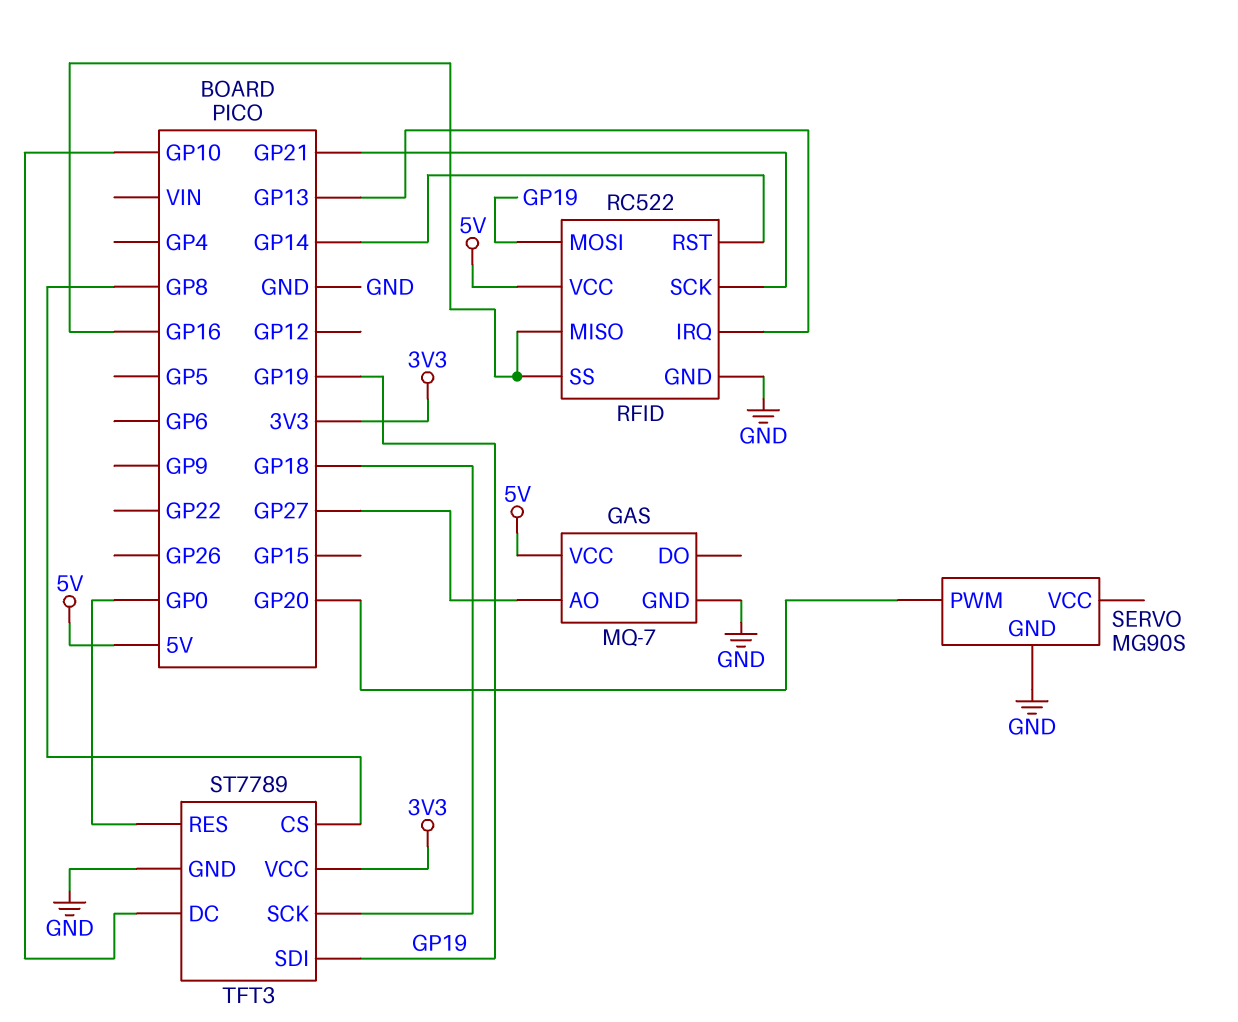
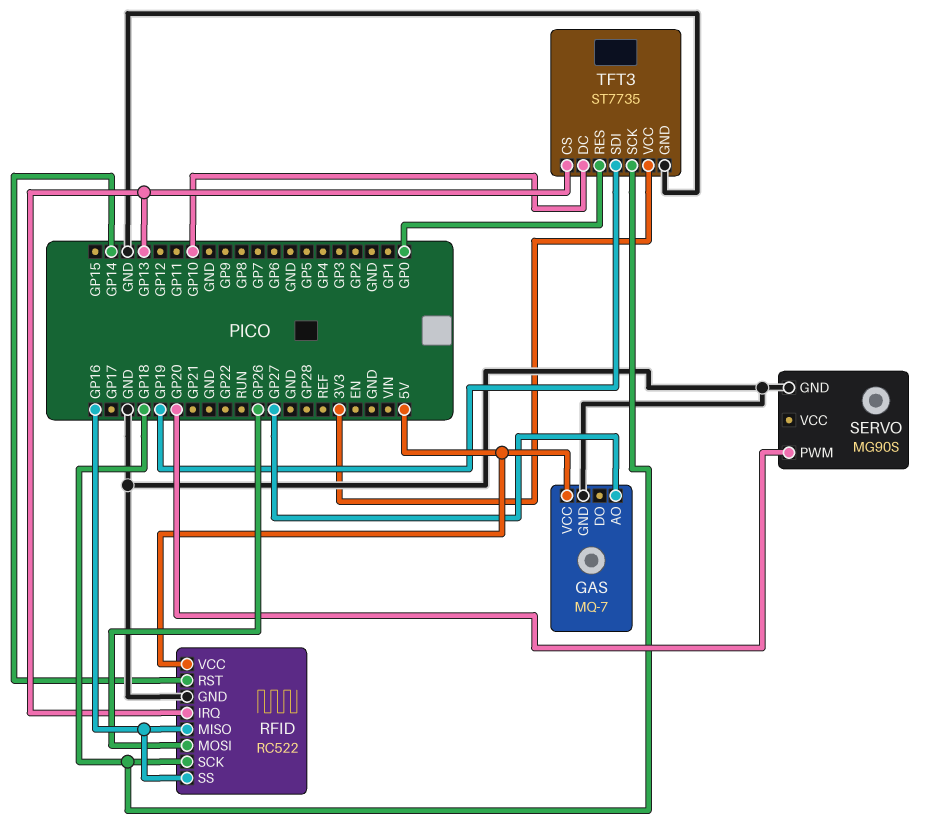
RFID pin MOSI: GP19 -> GP26
RFID pin SCK: GP21 -> GP18
TFT3: ST7789 -> ST7735
TFT3 pin CS: GP8 -> GP13

